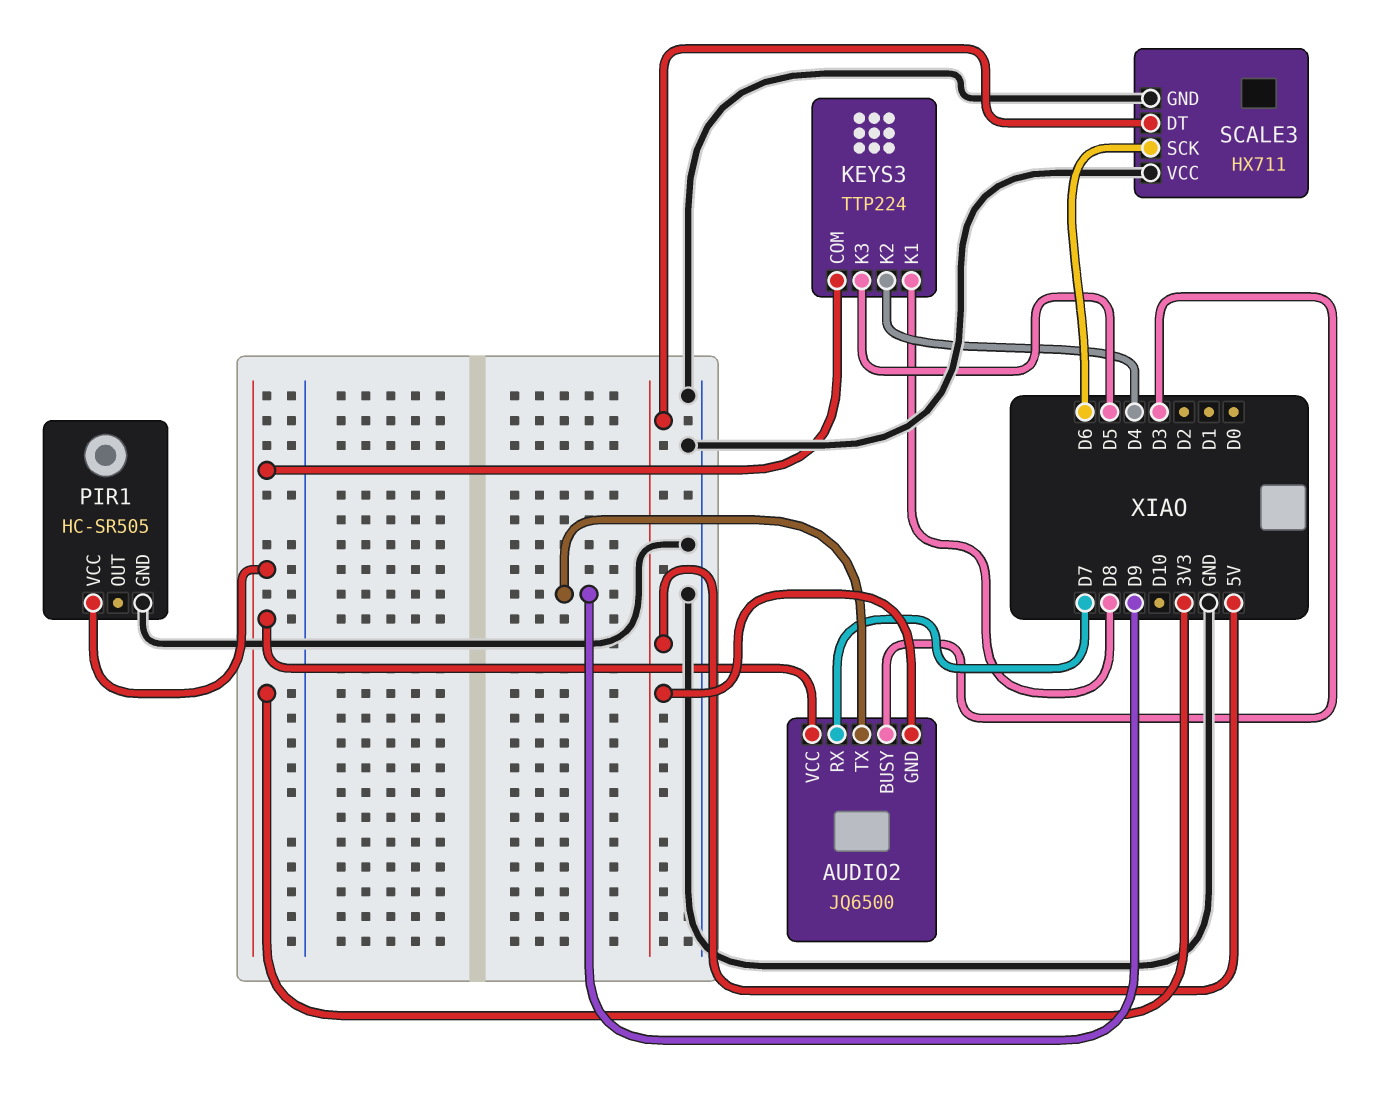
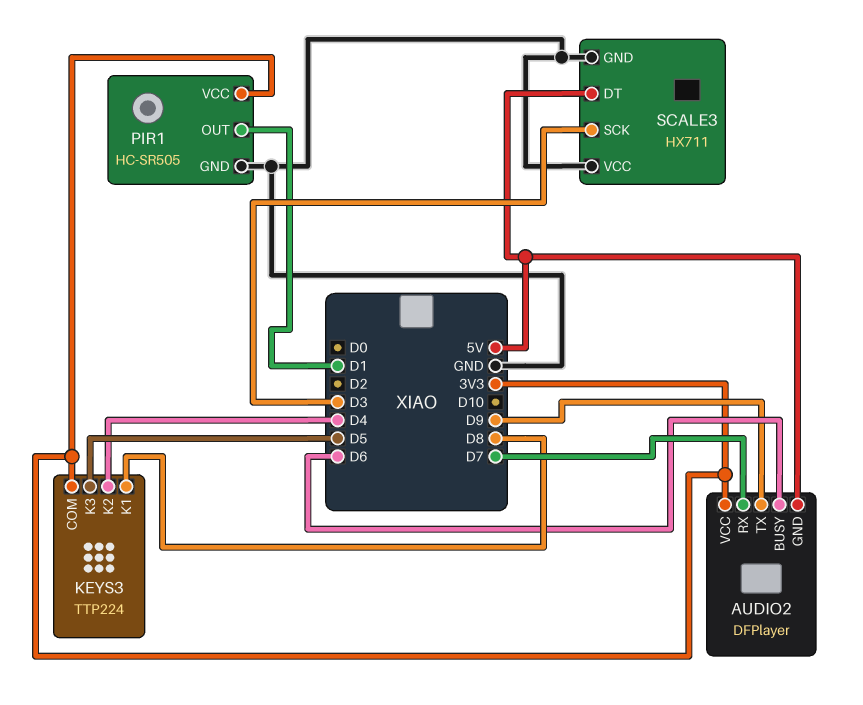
AUDIO2: JQ6500 -> DFPlayer
AUDIO2 pin BUSY: D3 -> D6
PIR1 pin OUT: none -> D1
SCALE3 pin SCK: D6 -> D3

